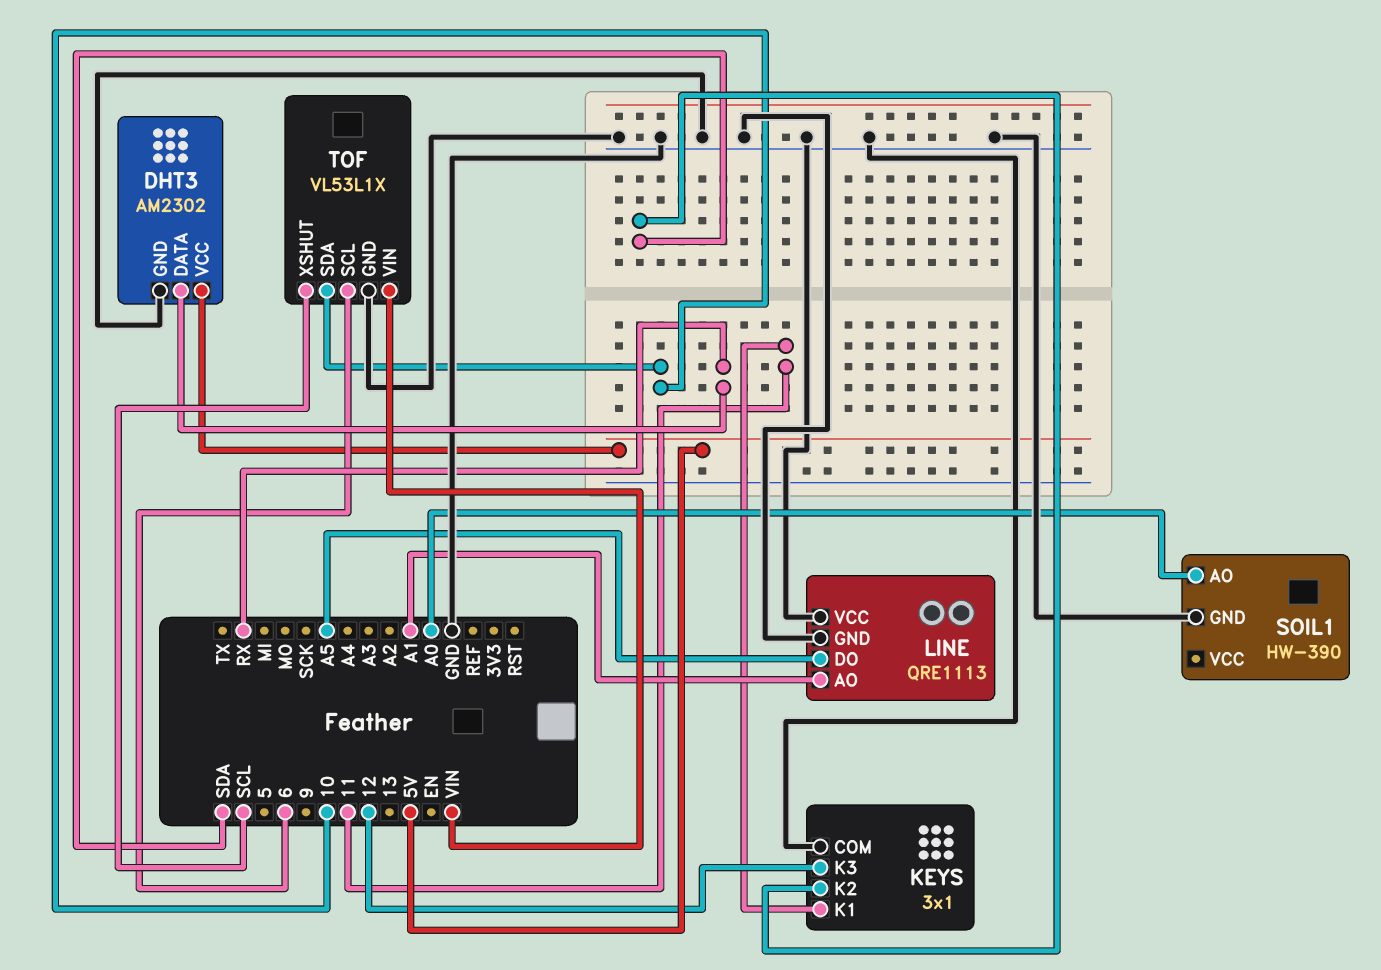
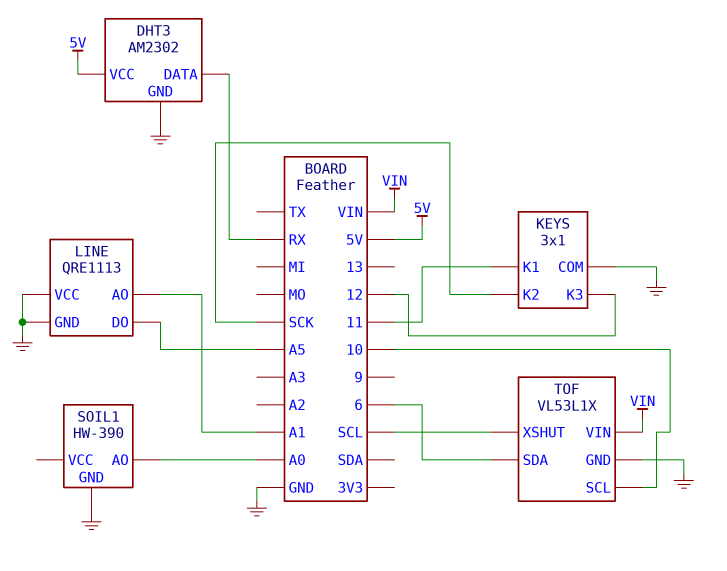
KEYS pin K2: SDA -> SCK
TOF pin SCL: 6 -> 10
TOF pin SDA: 10 -> 6

